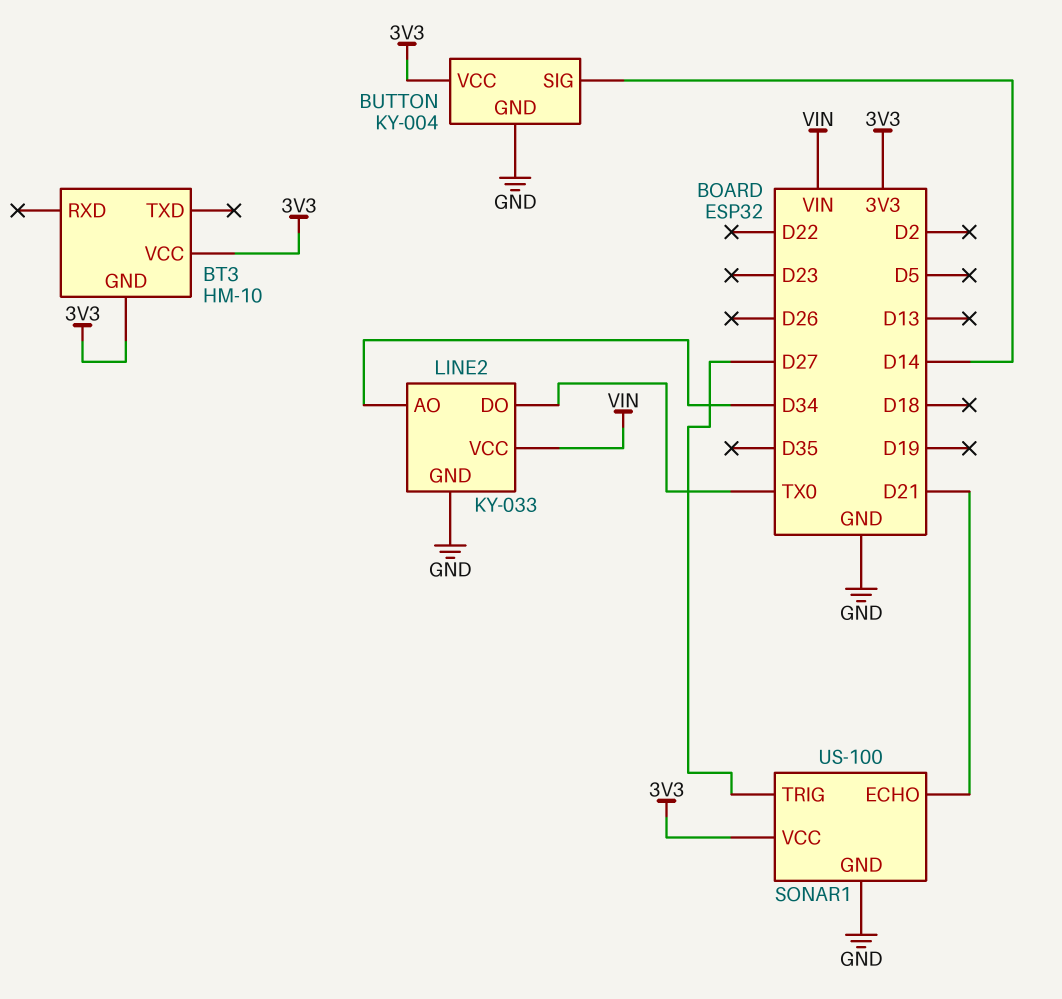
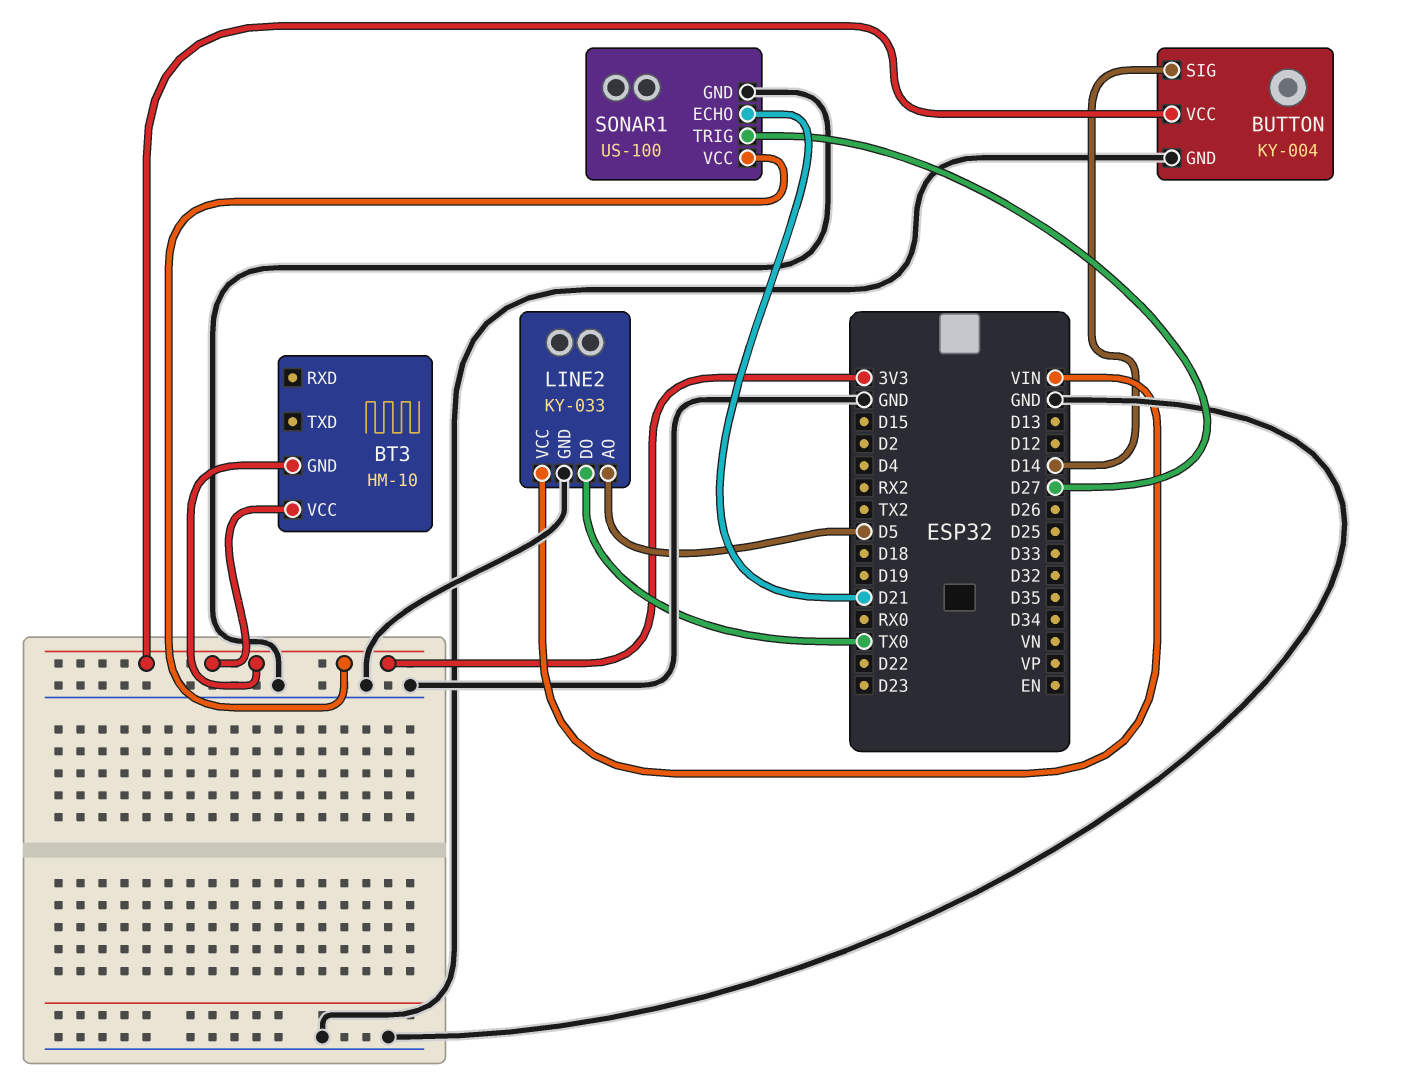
LINE2 pin AO: D34 -> D5

